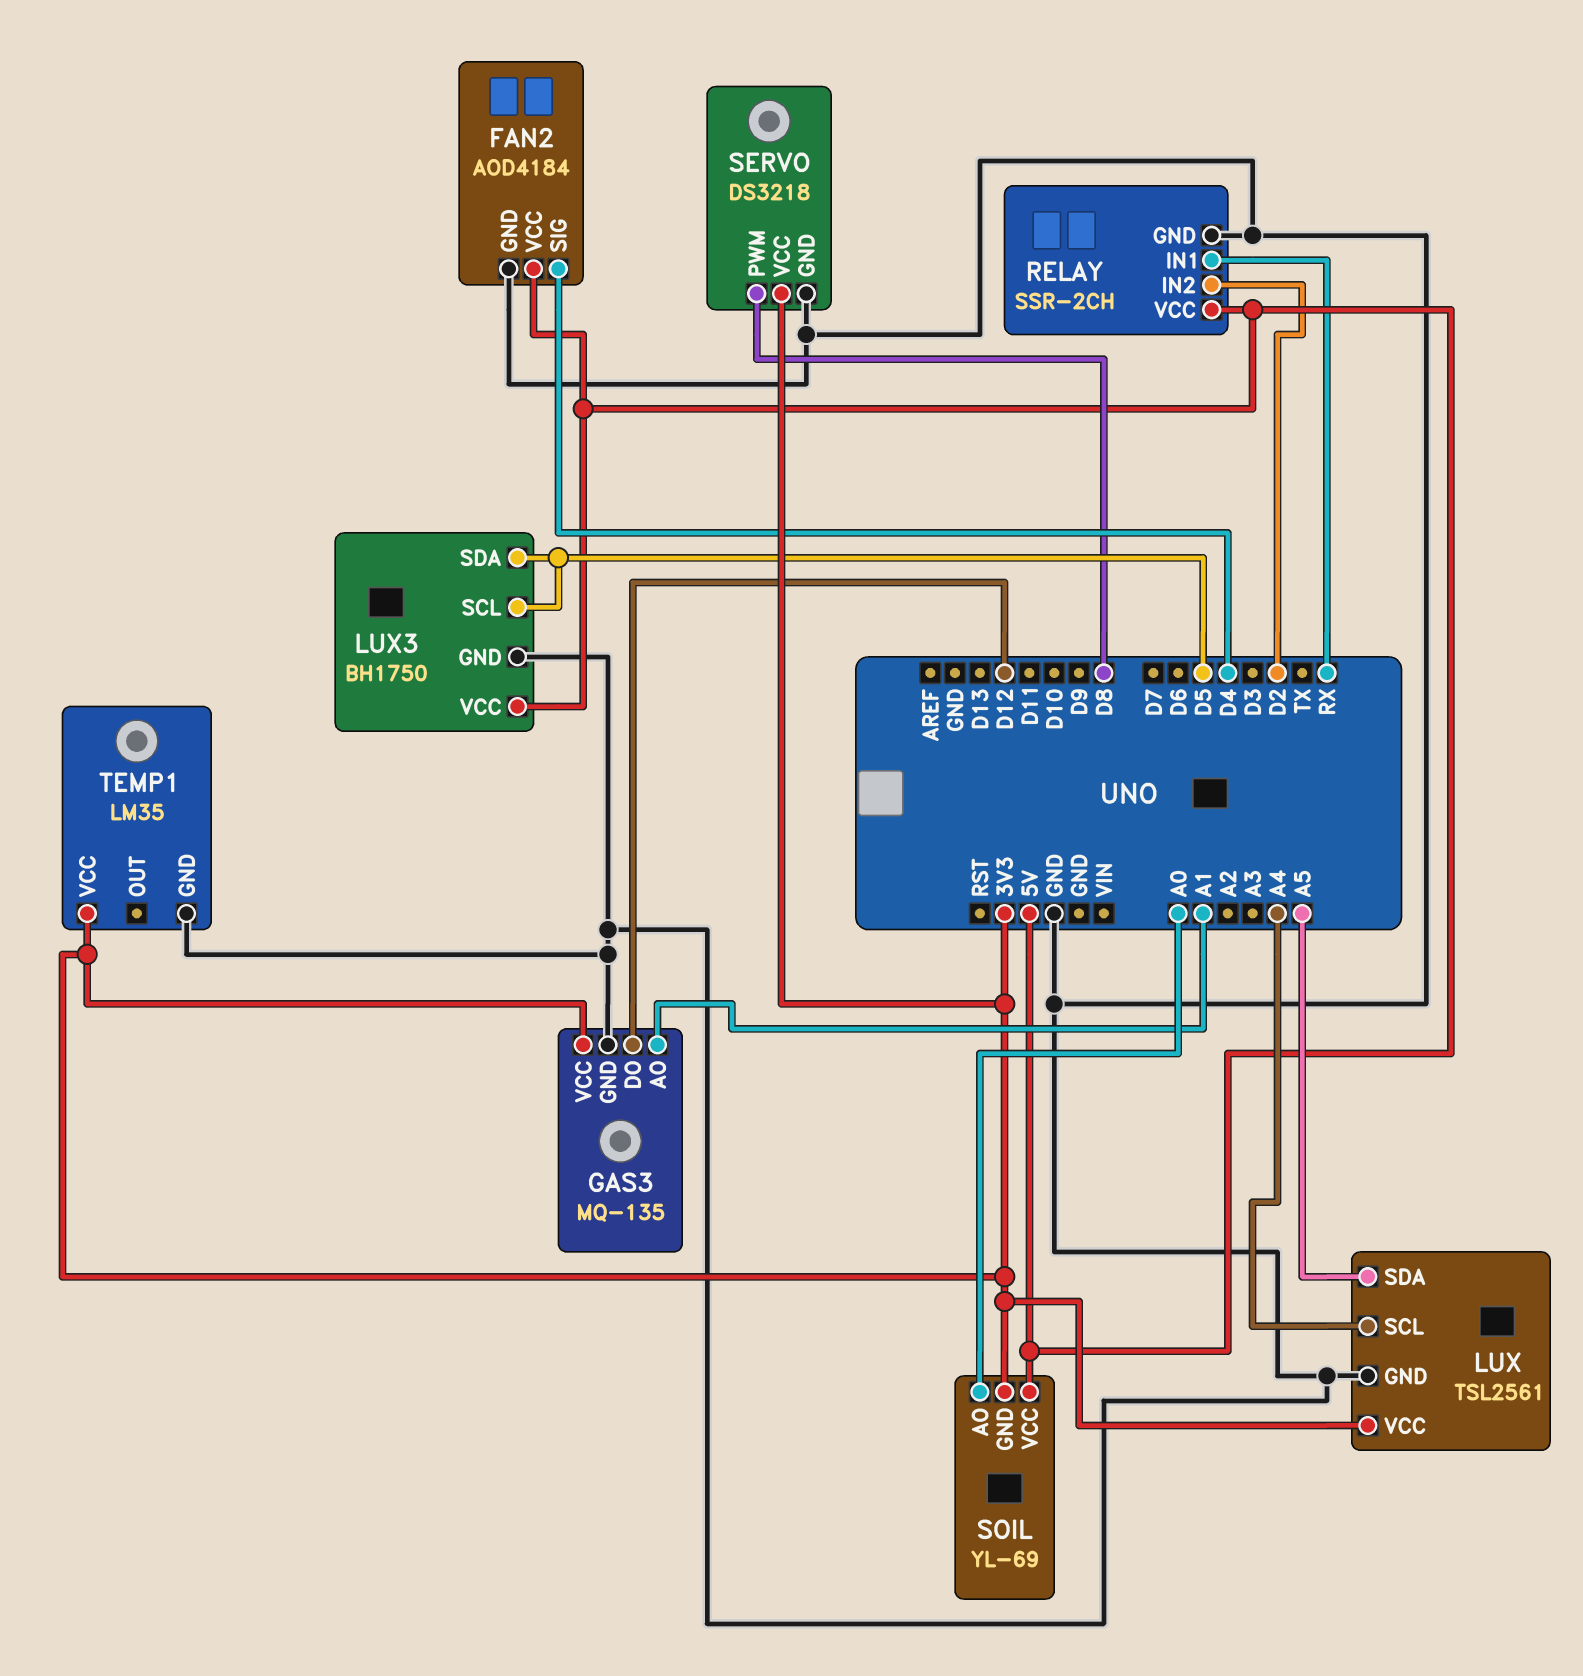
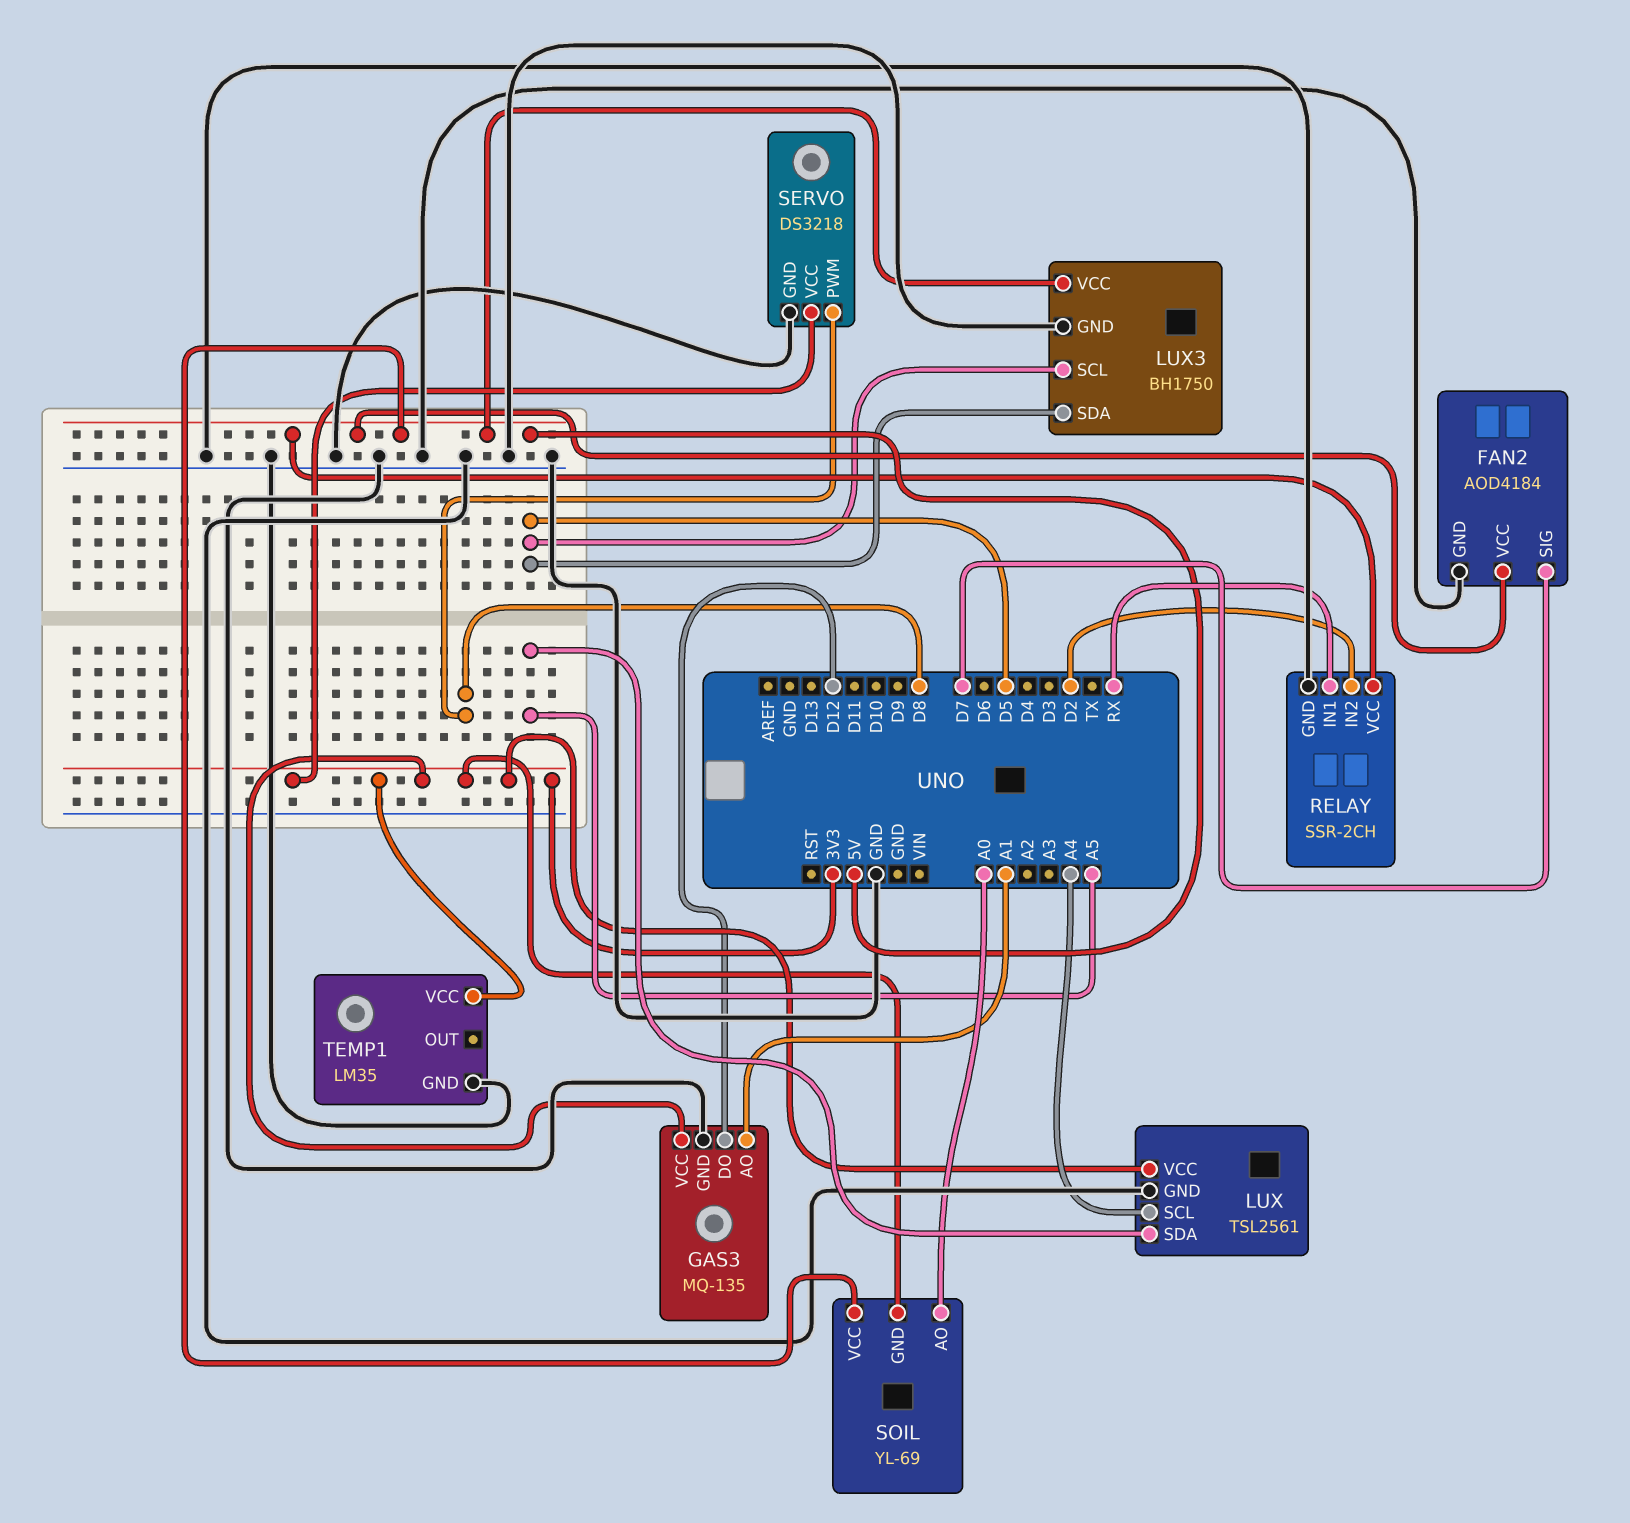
FAN2 pin SIG: D4 -> D7

